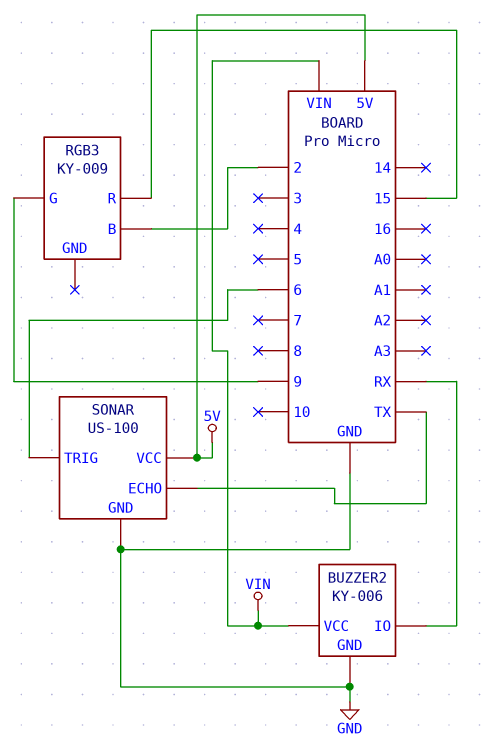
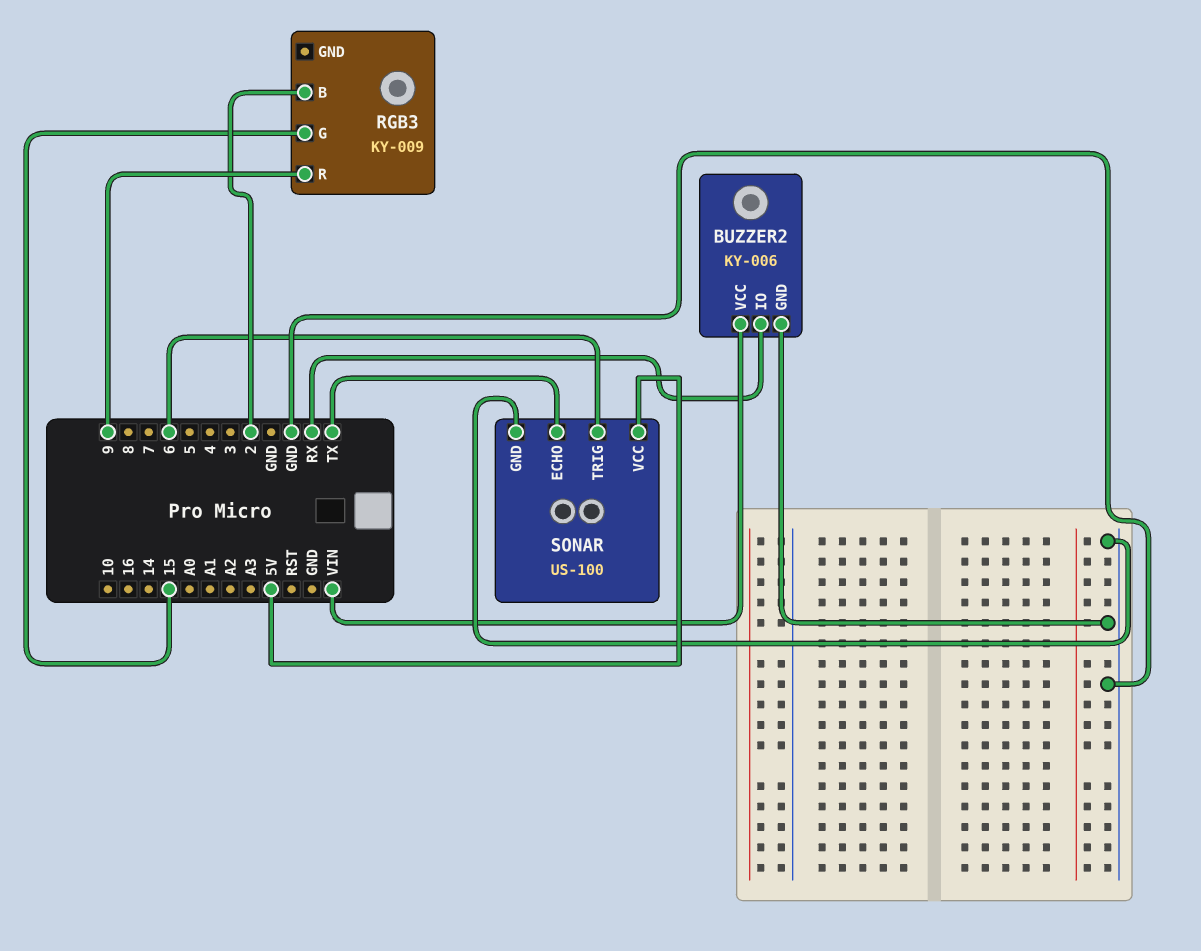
RGB3 pin G: 9 -> 15
RGB3 pin R: 15 -> 9

